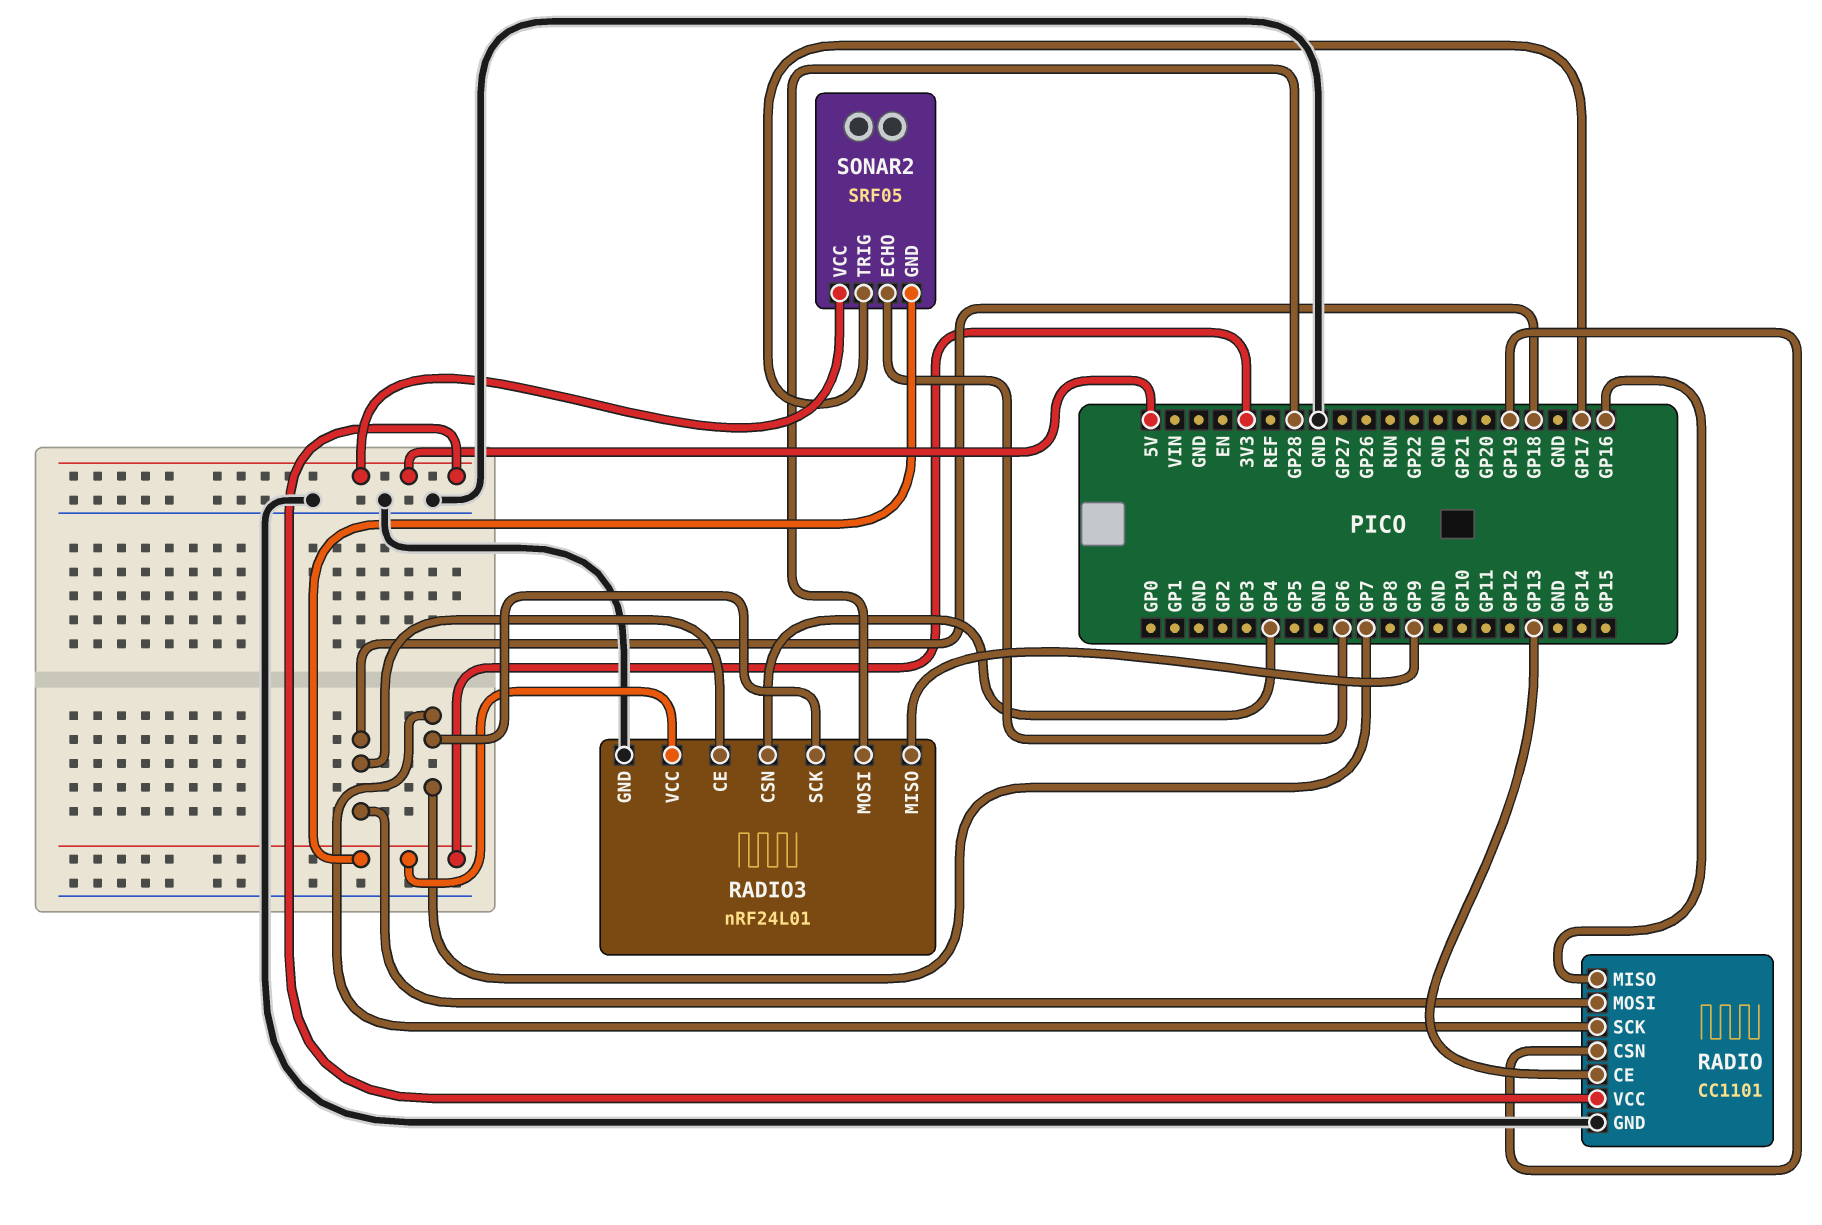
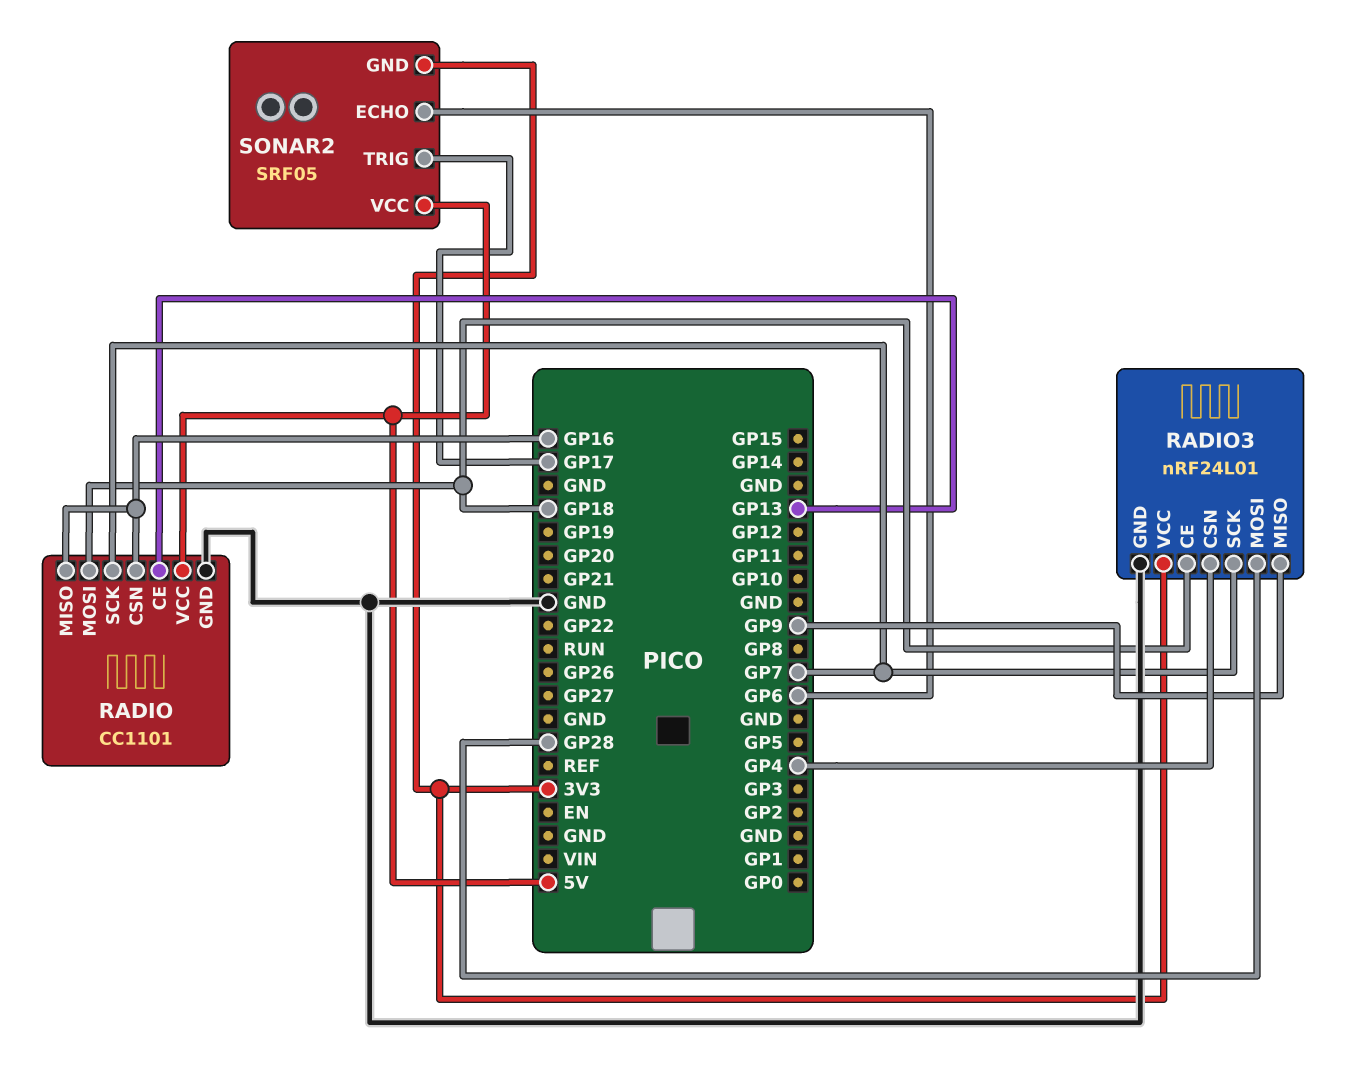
RADIO pin CSN: GP19 -> GP16

